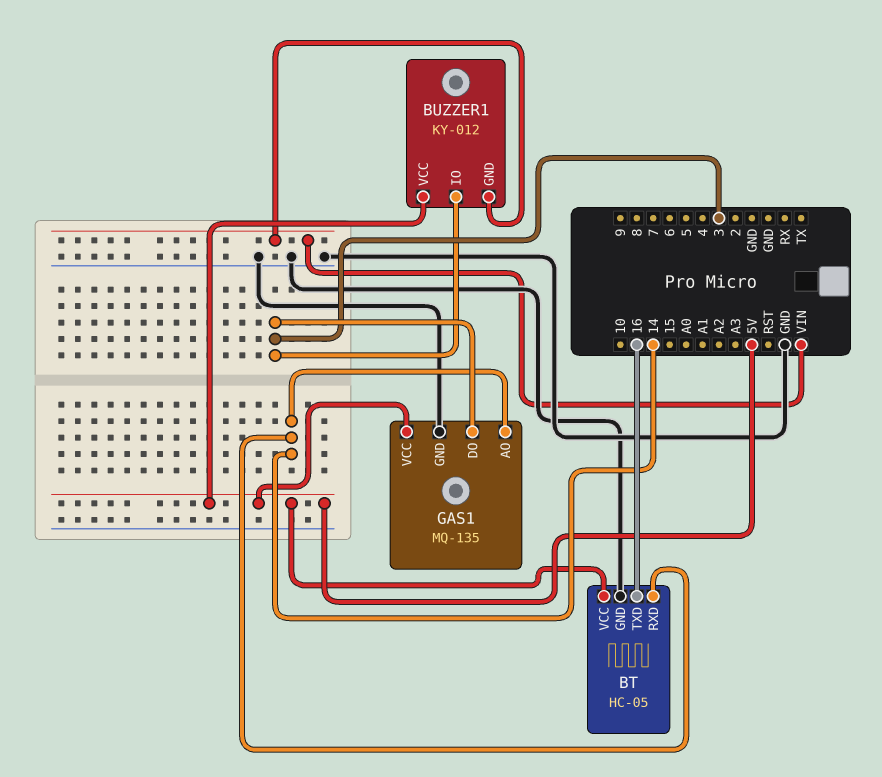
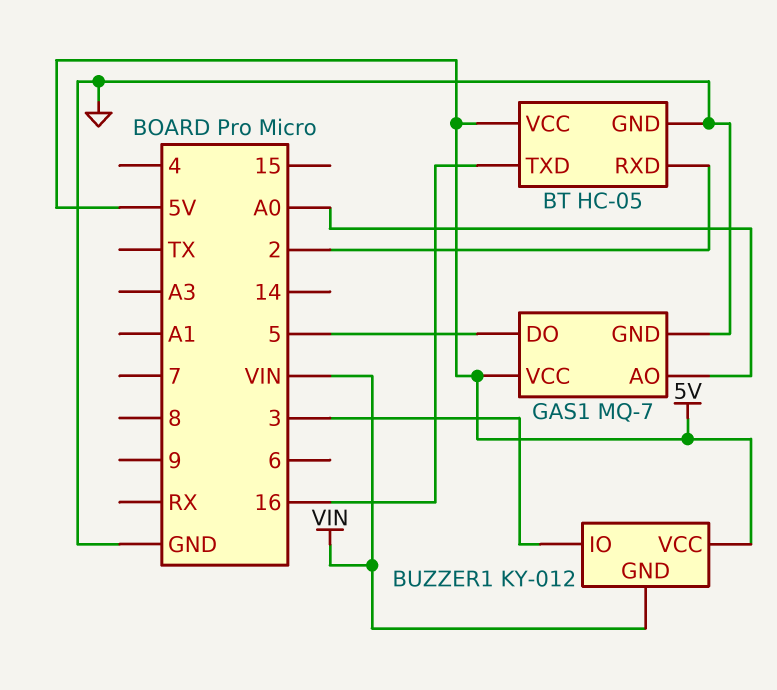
BT pin RXD: 14 -> 2
GAS1: MQ-135 -> MQ-7
GAS1 pin AO: 14 -> A0
GAS1 pin DO: 3 -> 5

